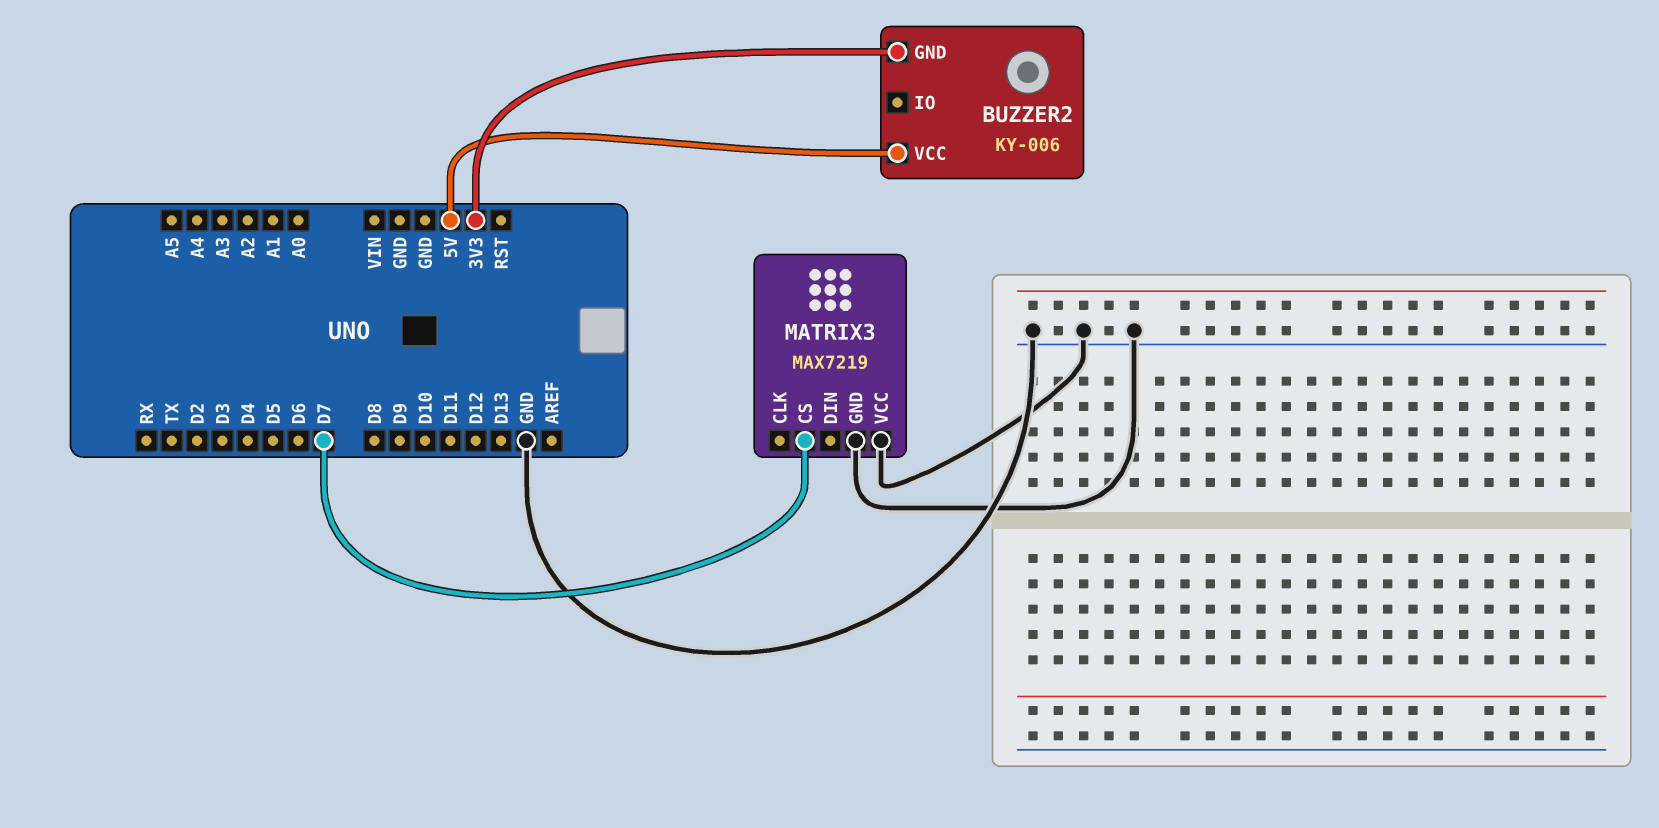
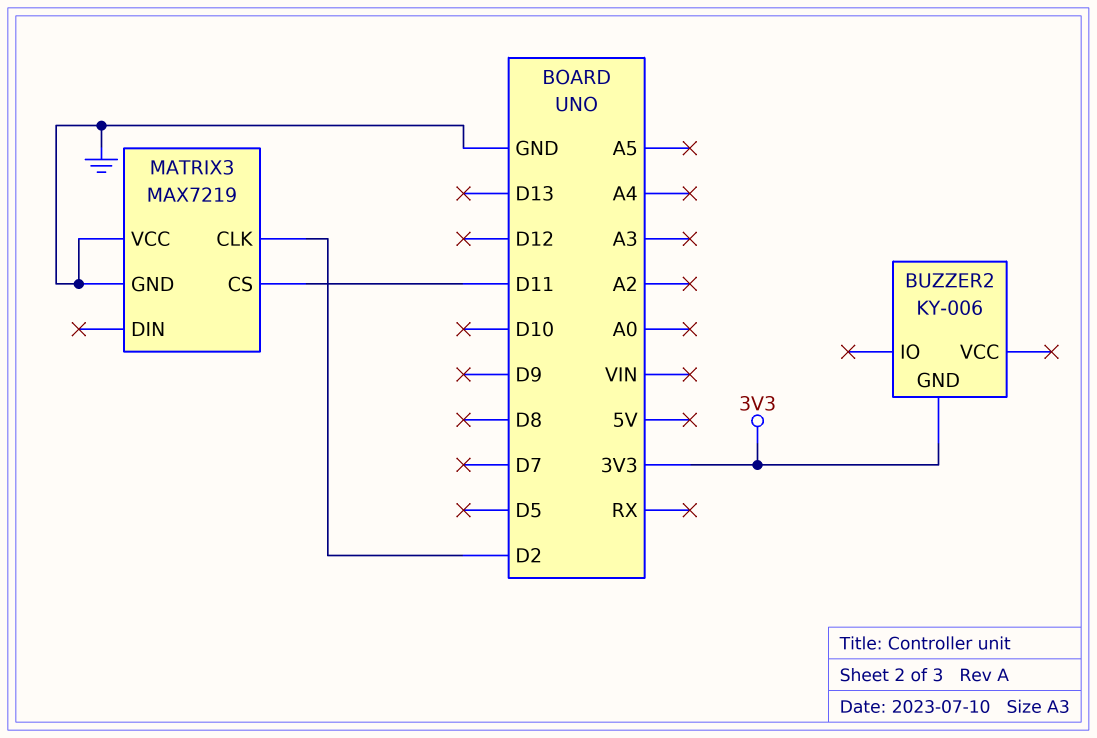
BUZZER2 pin VCC: 5V -> none
MATRIX3 pin CLK: none -> D2
MATRIX3 pin CS: D7 -> D11

